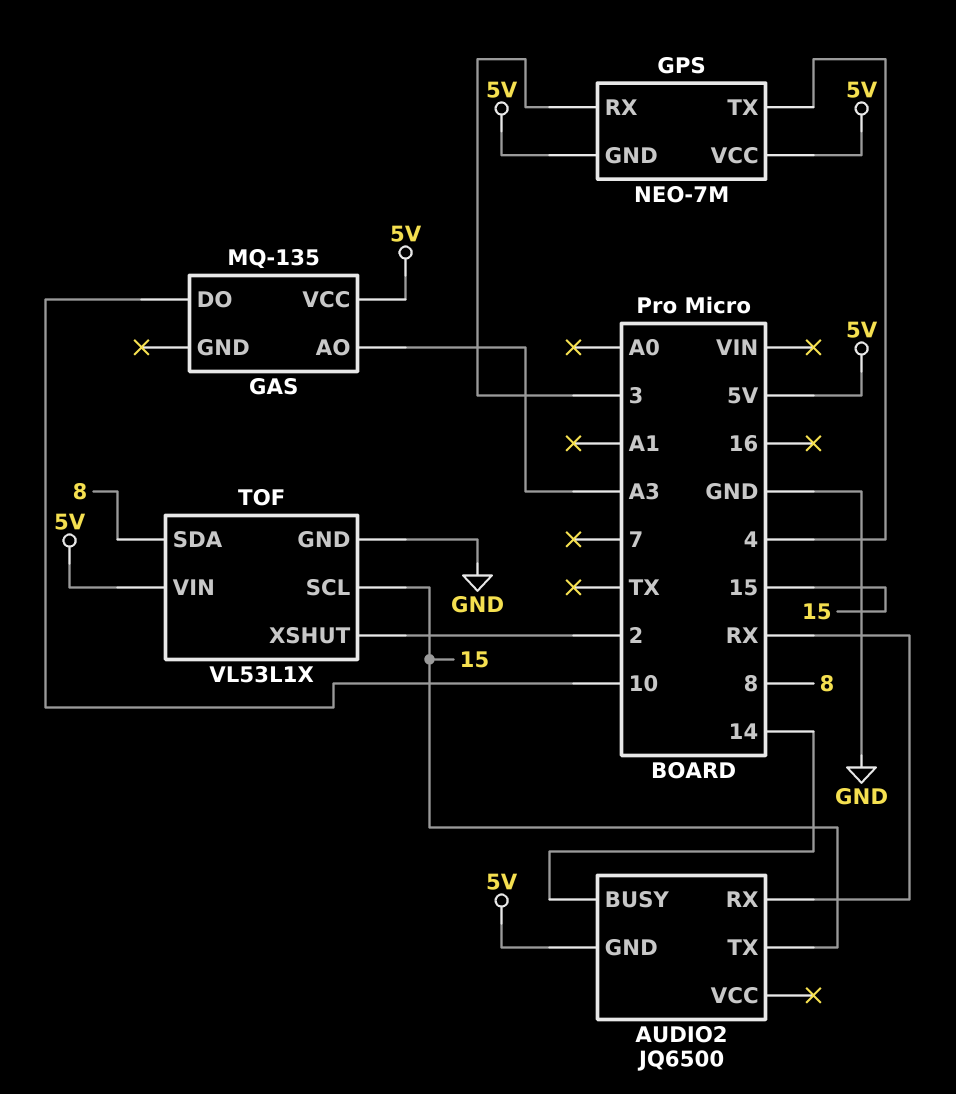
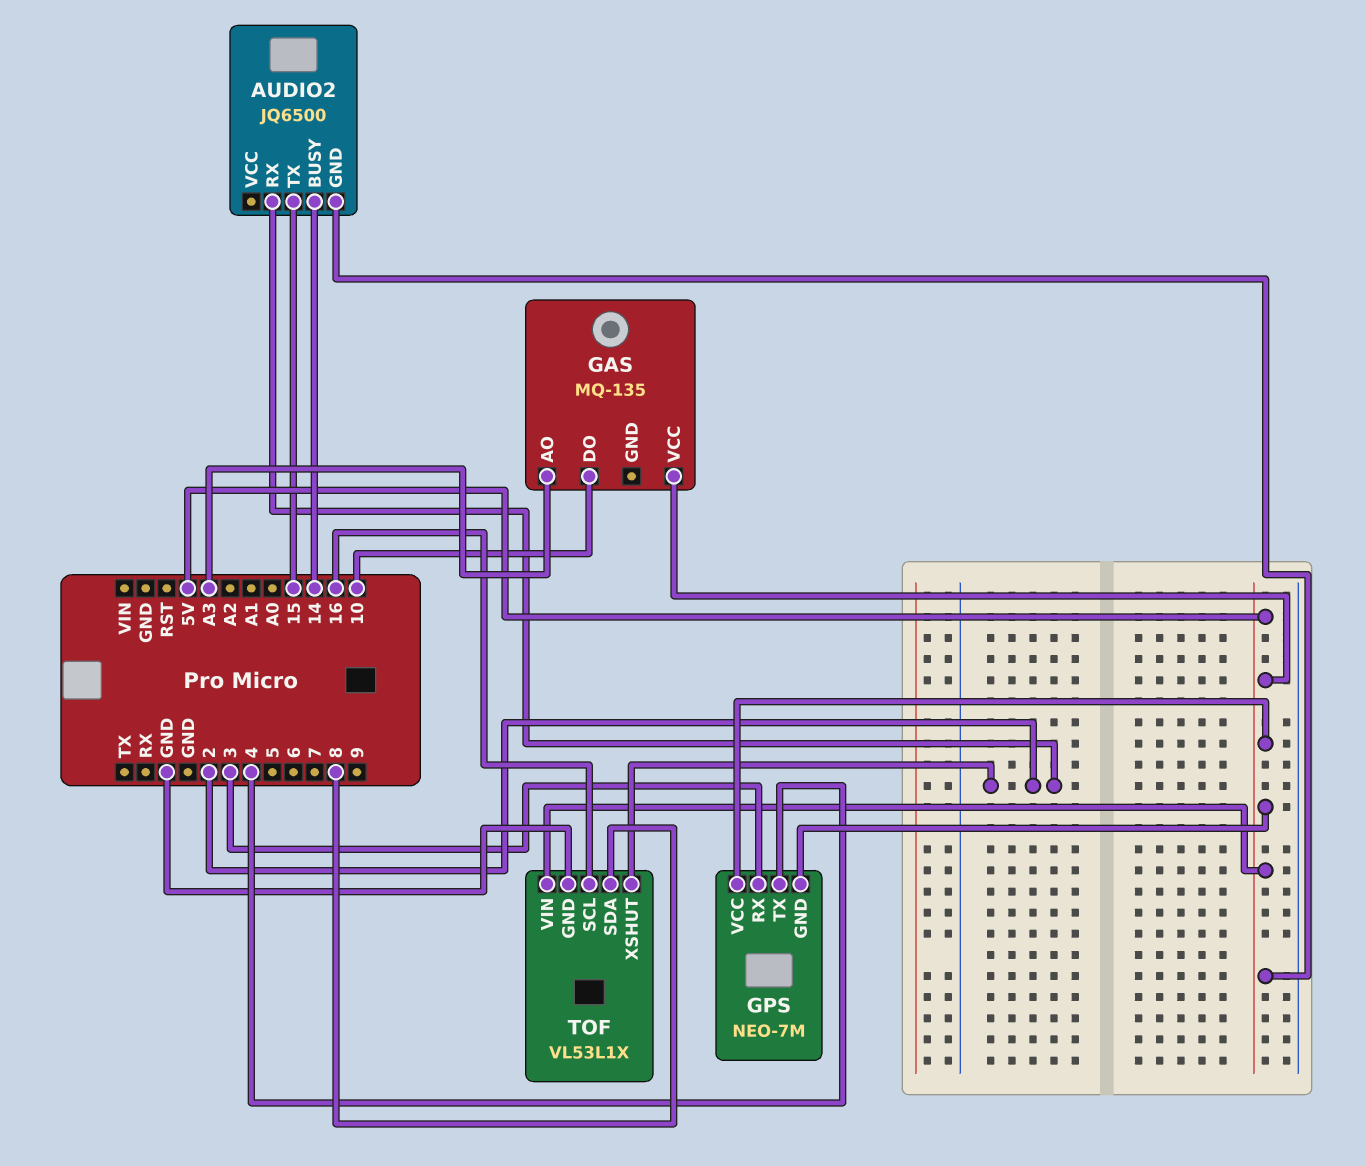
AUDIO2 pin RX: RX -> 2
TOF pin SCL: 15 -> 16

